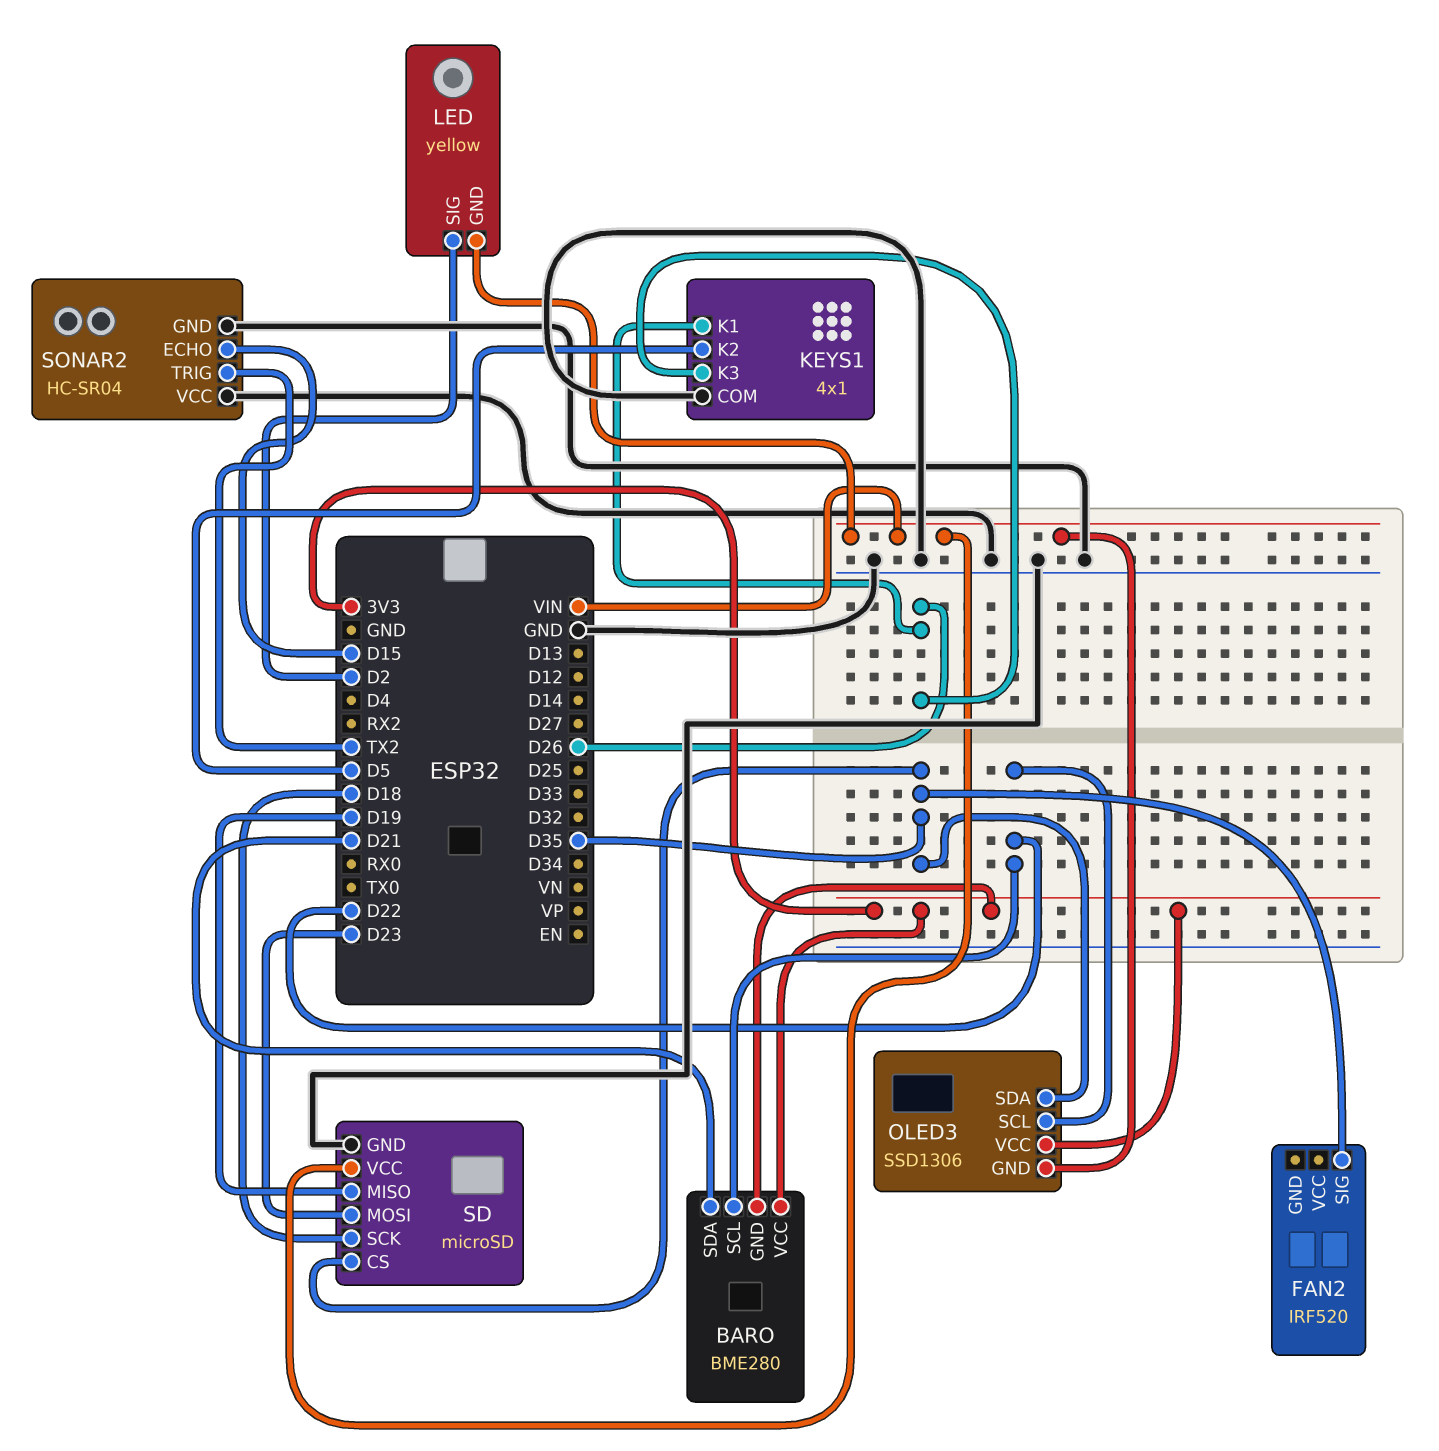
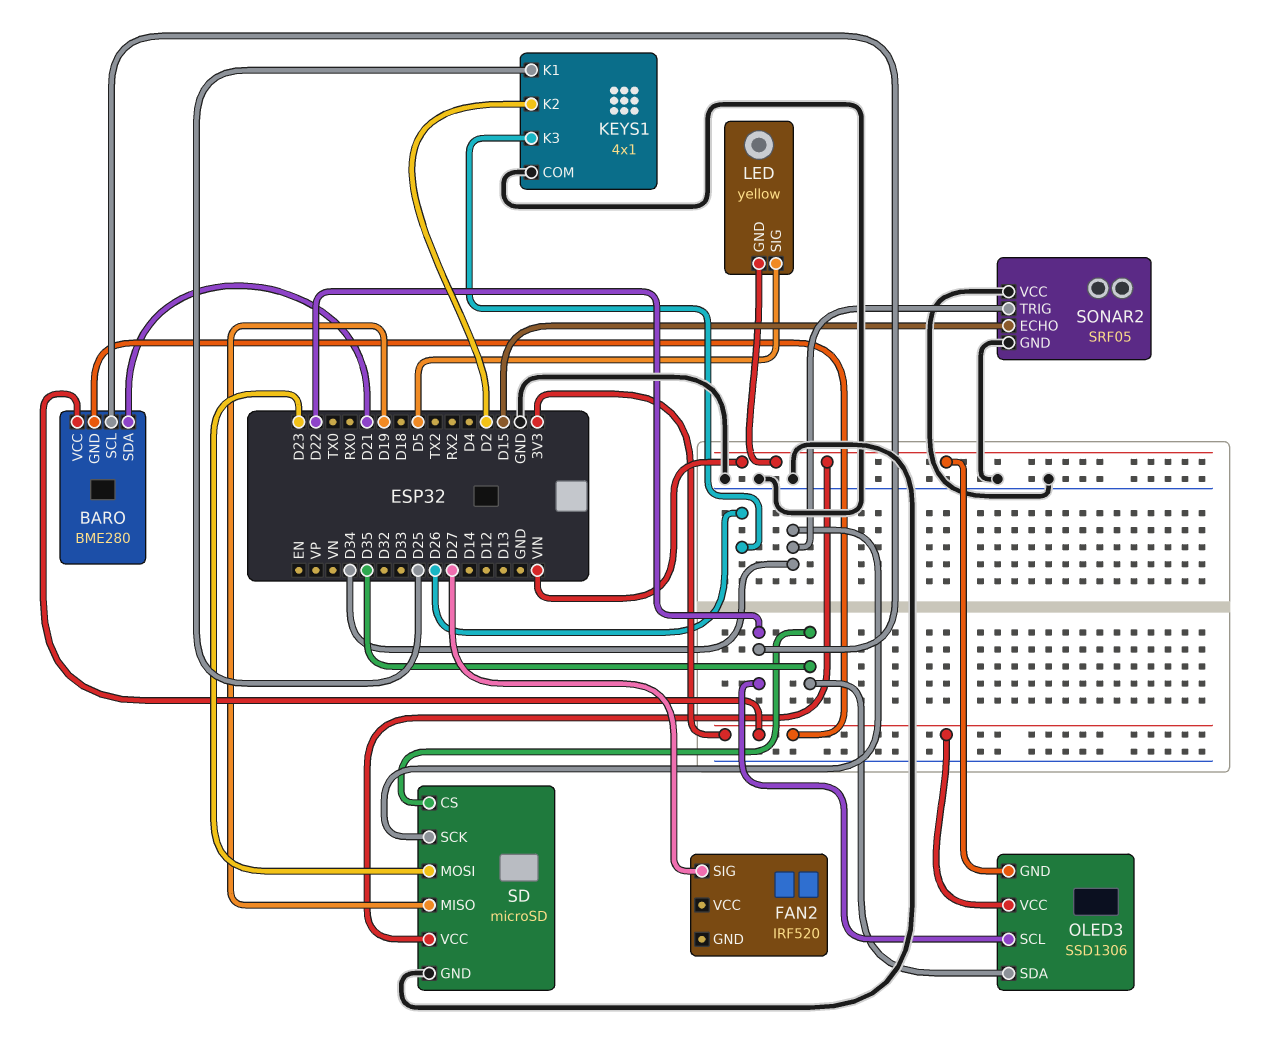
FAN2 pin SIG: D35 -> D27
KEYS1 pin K1: D26 -> D25
KEYS1 pin K2: D5 -> D2
LED pin SIG: D2 -> D5
SD pin SCK: D18 -> D34
SONAR2: HC-SR04 -> SRF05
SONAR2 pin TRIG: TX2 -> D34

